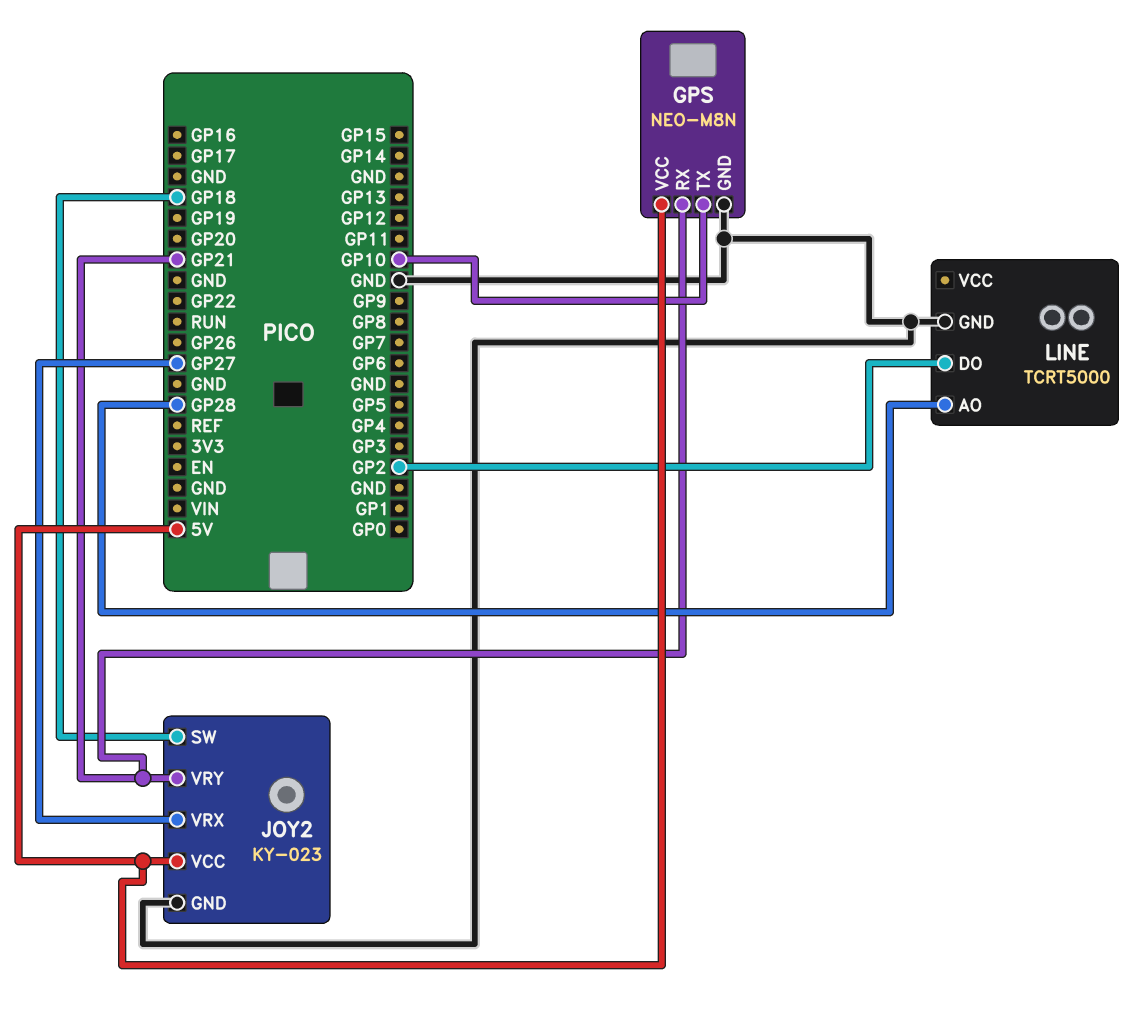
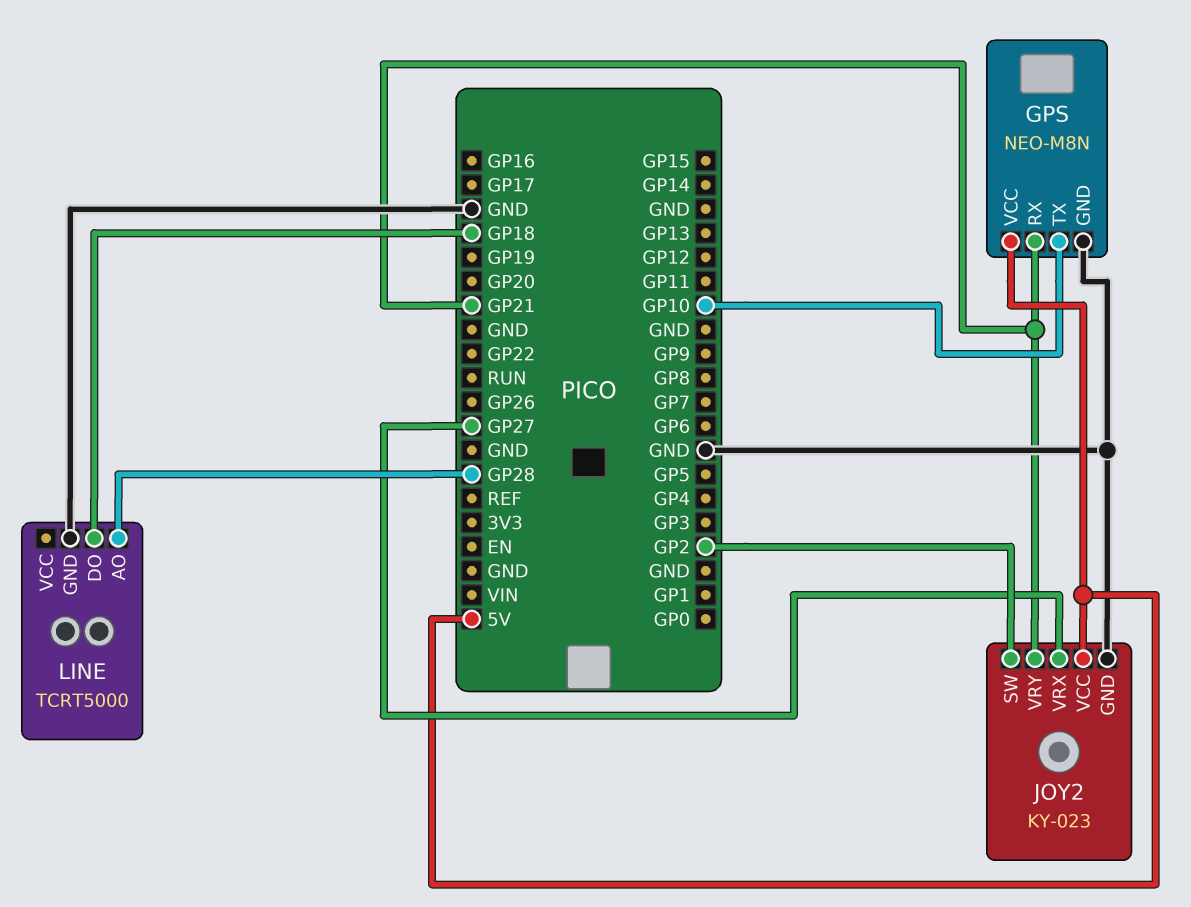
JOY2 pin SW: GP18 -> GP2
LINE pin DO: GP2 -> GP18

